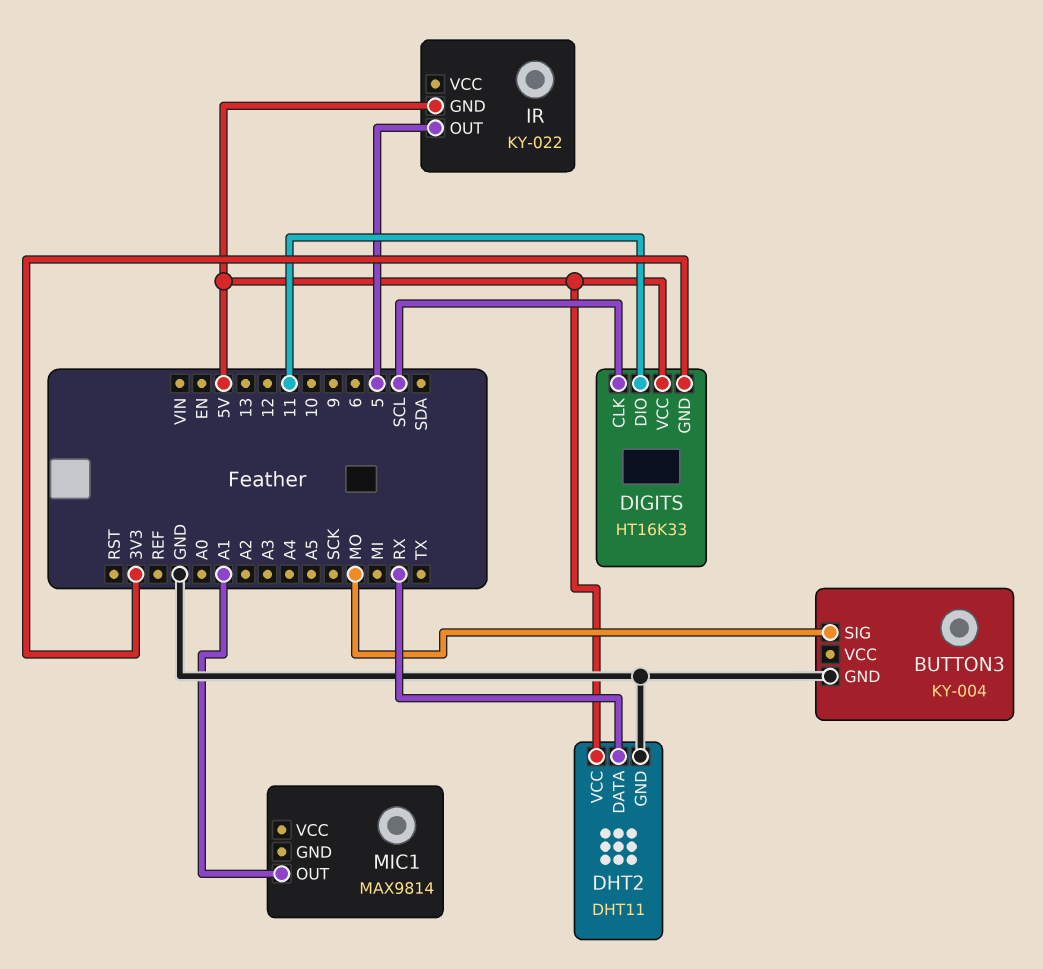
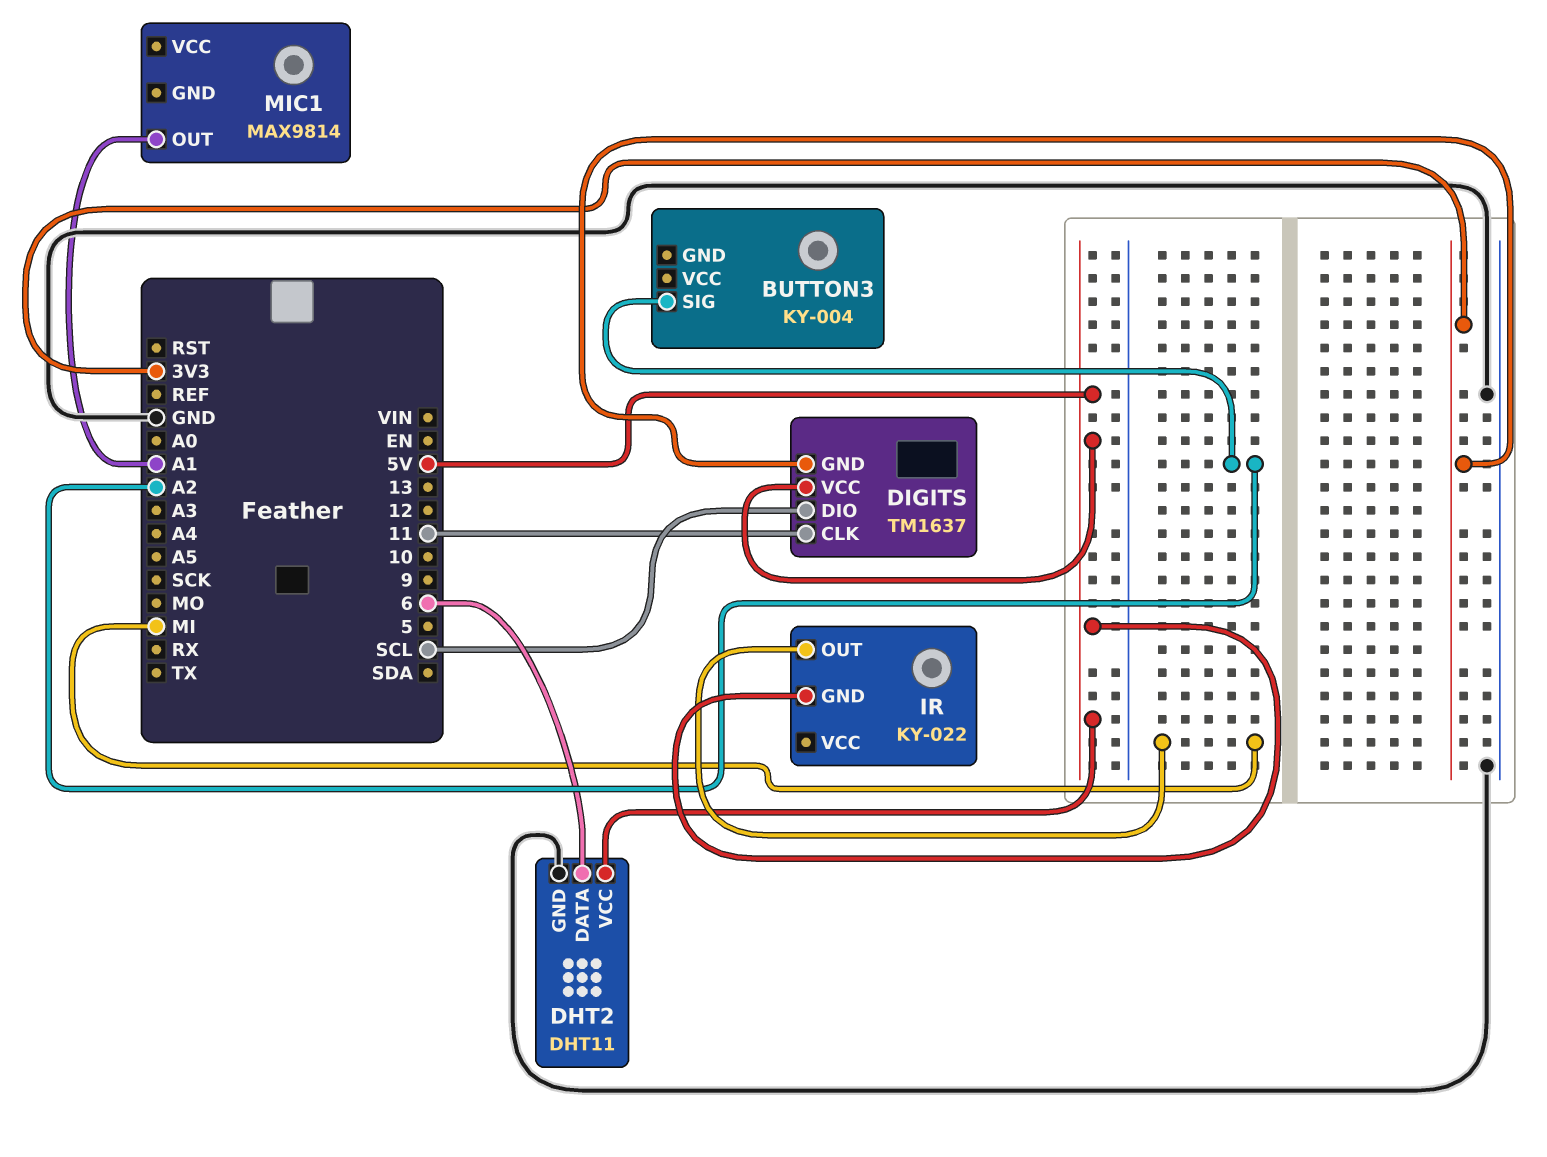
BUTTON3 pin GND: GND -> none
BUTTON3 pin SIG: MO -> A2
DHT2 pin DATA: RX -> 6
DIGITS: HT16K33 -> TM1637
DIGITS pin CLK: SCL -> 11
DIGITS pin DIO: 11 -> SCL
IR pin OUT: 5 -> MI

